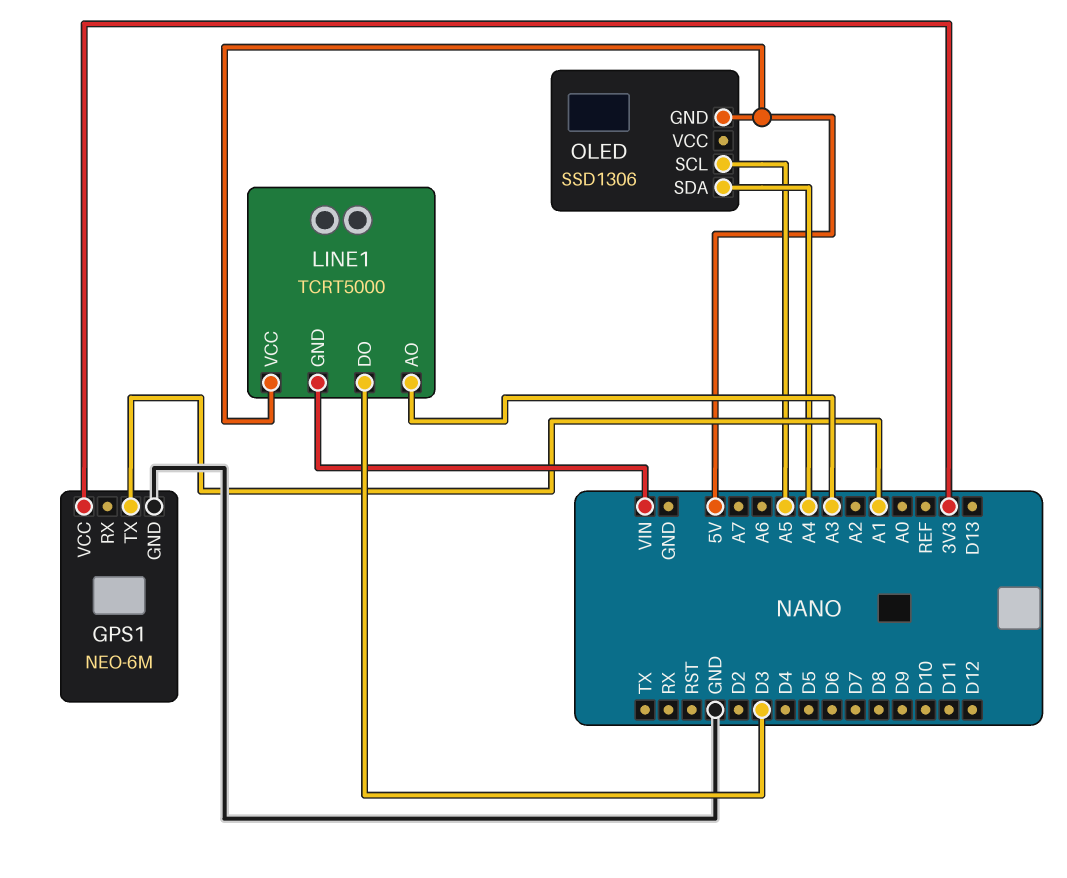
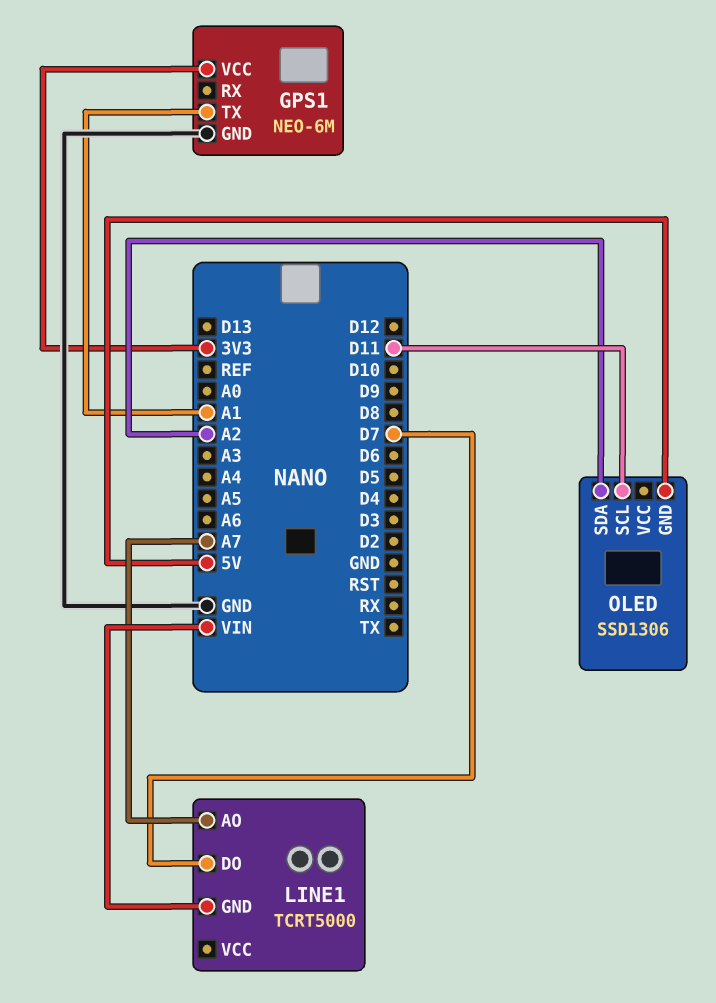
LINE1 pin AO: A3 -> A7
LINE1 pin DO: D3 -> D7
LINE1 pin VCC: 5V -> none
OLED pin SCL: A5 -> D11
OLED pin SDA: A4 -> A2

